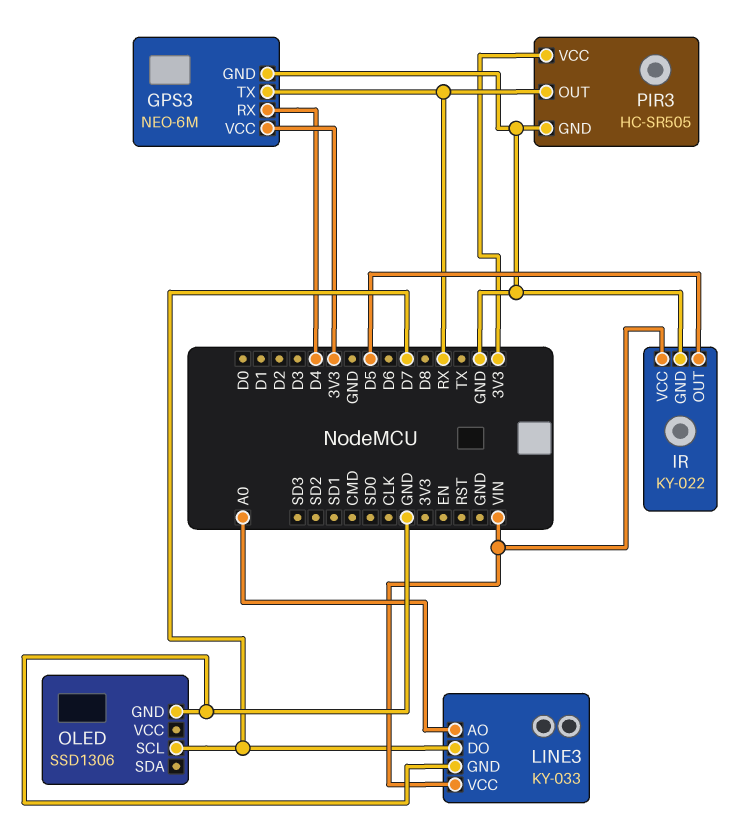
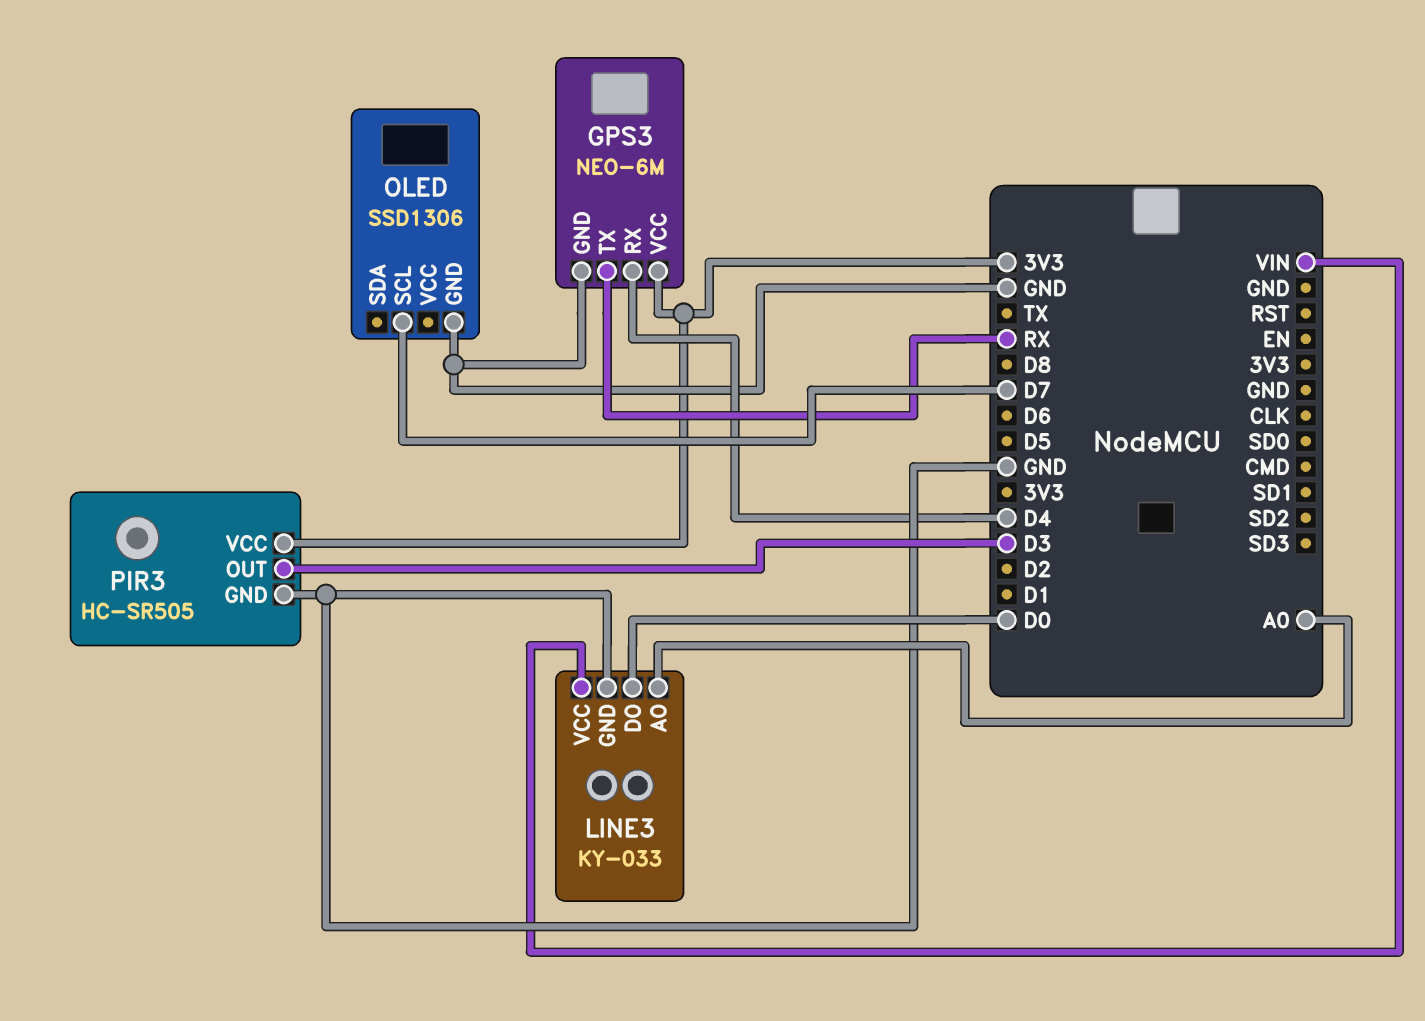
IR: KY-022 -> none
IR pin GND: GND -> none
IR pin OUT: D5 -> none
IR pin VCC: VIN -> none
LINE3 pin DO: D7 -> D0
PIR3 pin OUT: RX -> D3

